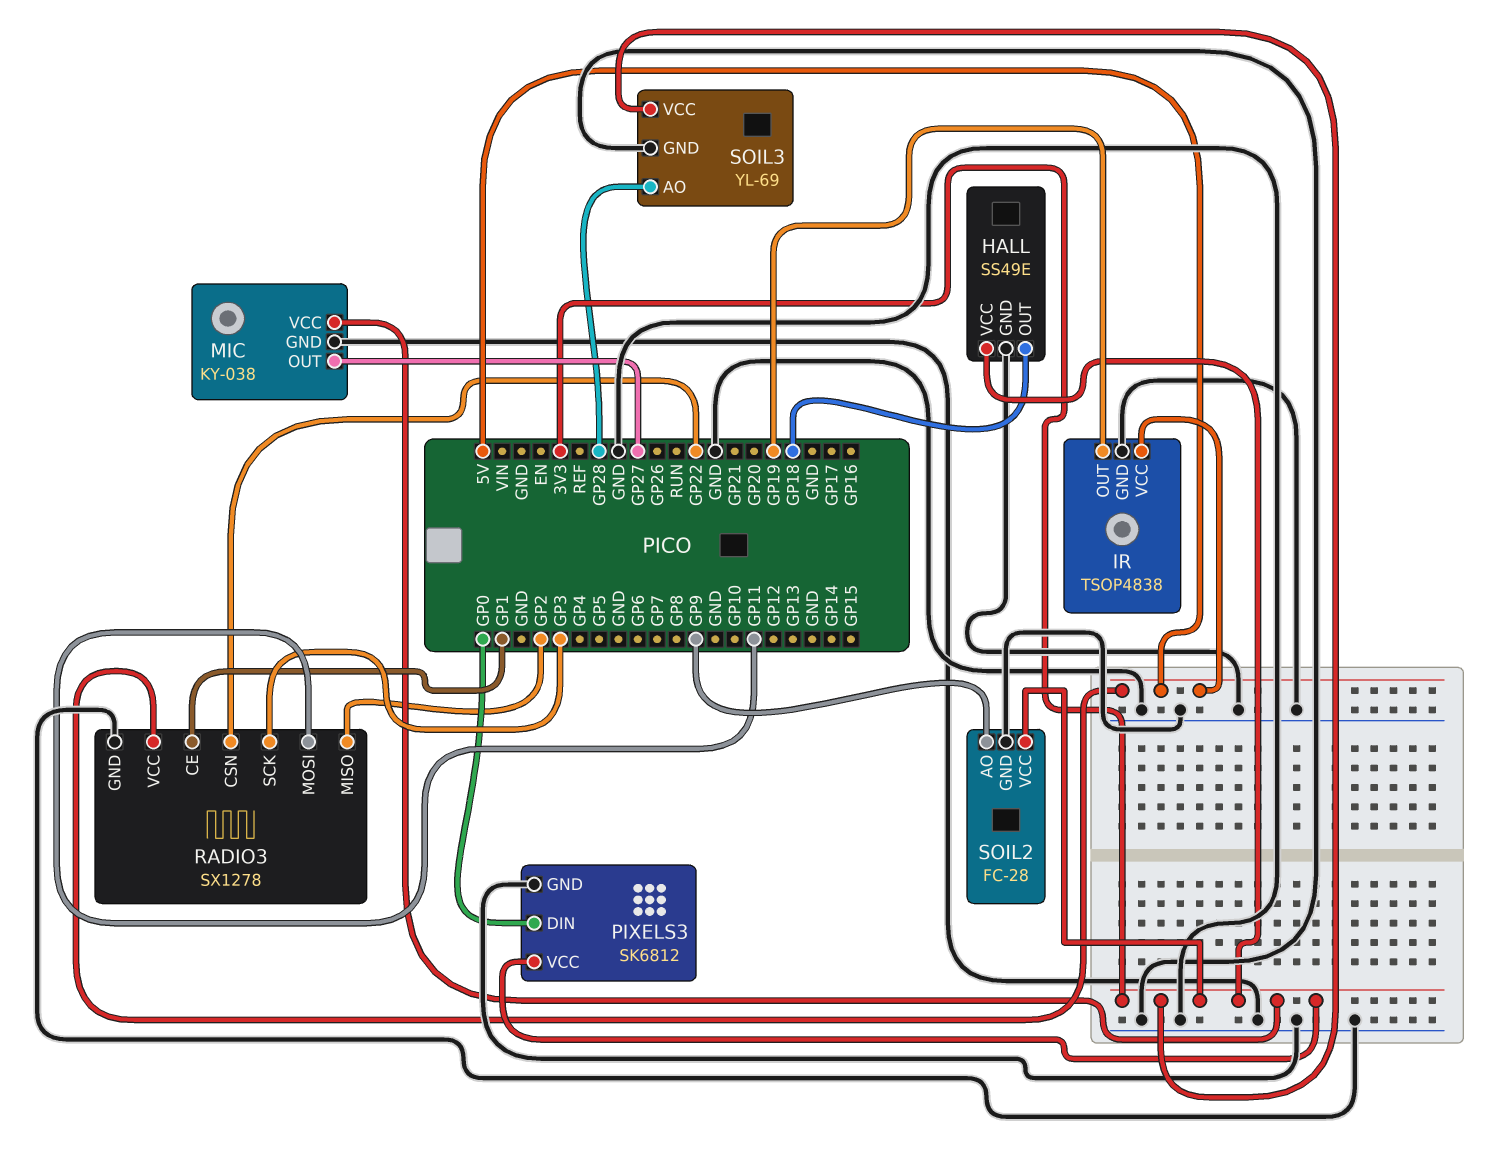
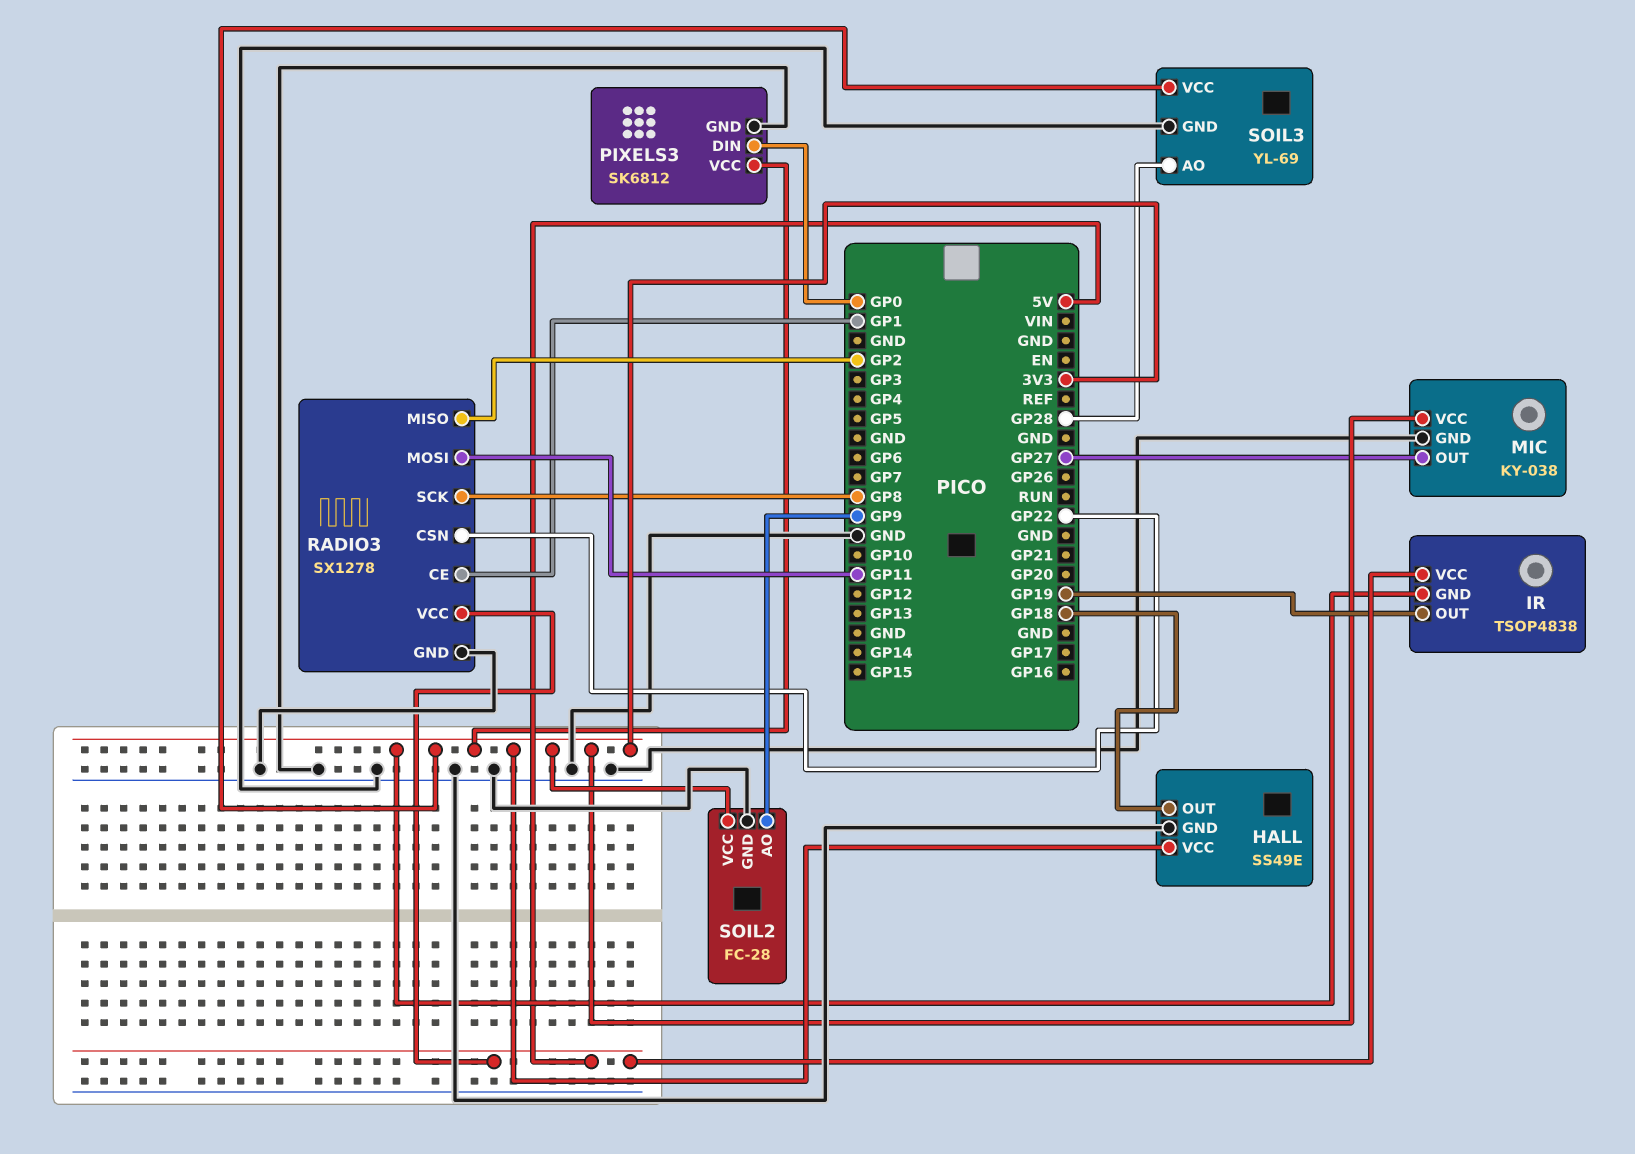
IR pin GND: GND -> 3V3
RADIO3 pin SCK: GP3 -> GP8

